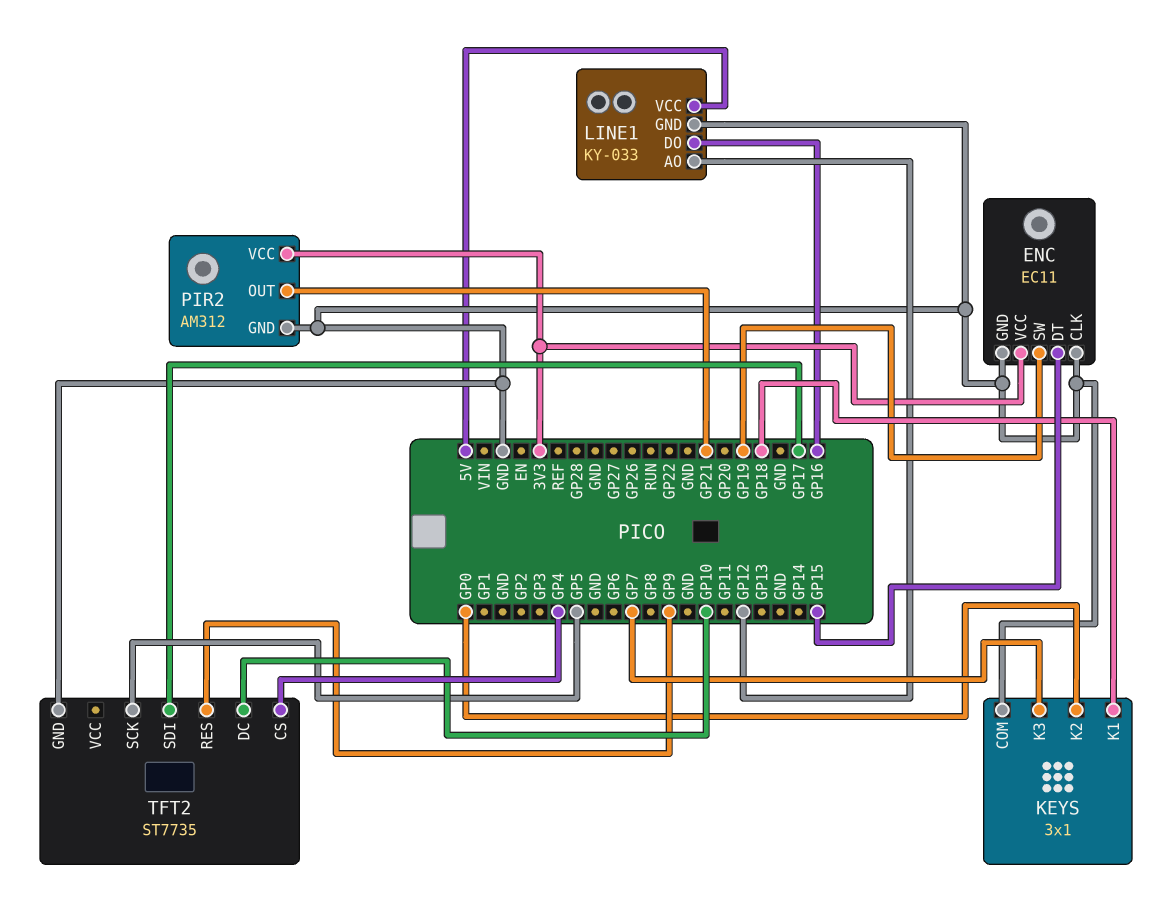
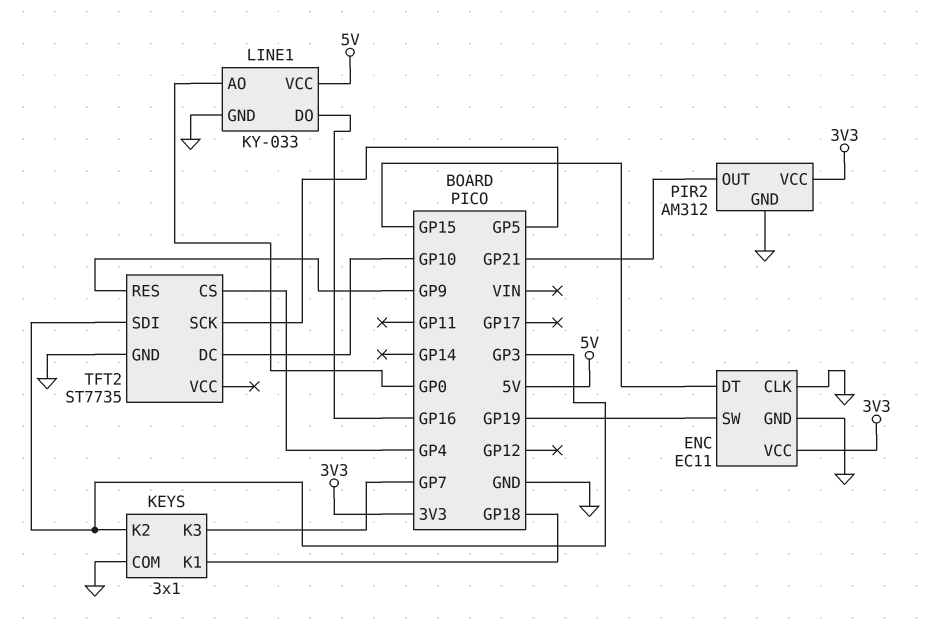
KEYS pin K2: GP0 -> GP3
LINE1 pin AO: GP12 -> GP0
TFT2 pin SDI: GP17 -> GP3

